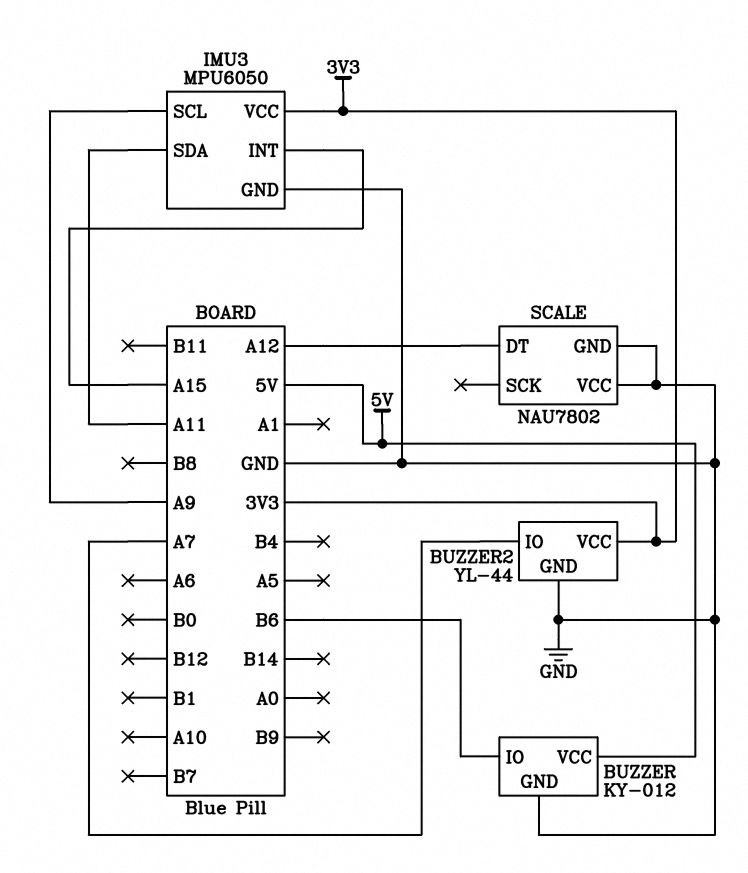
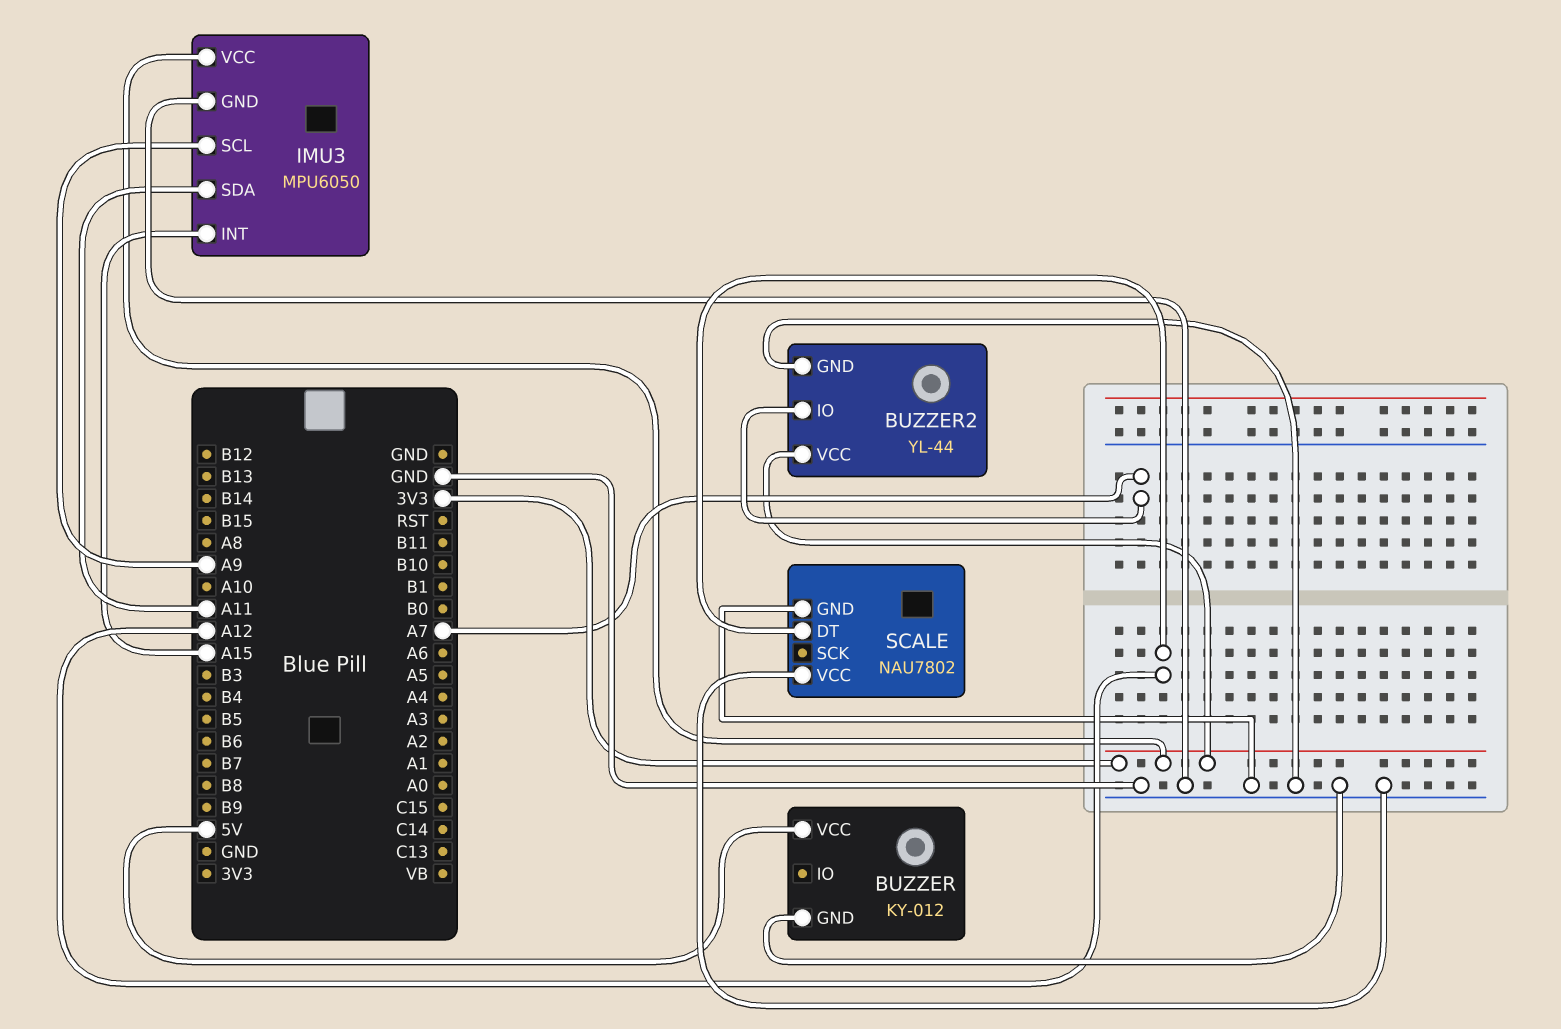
BUZZER pin IO: B6 -> none

